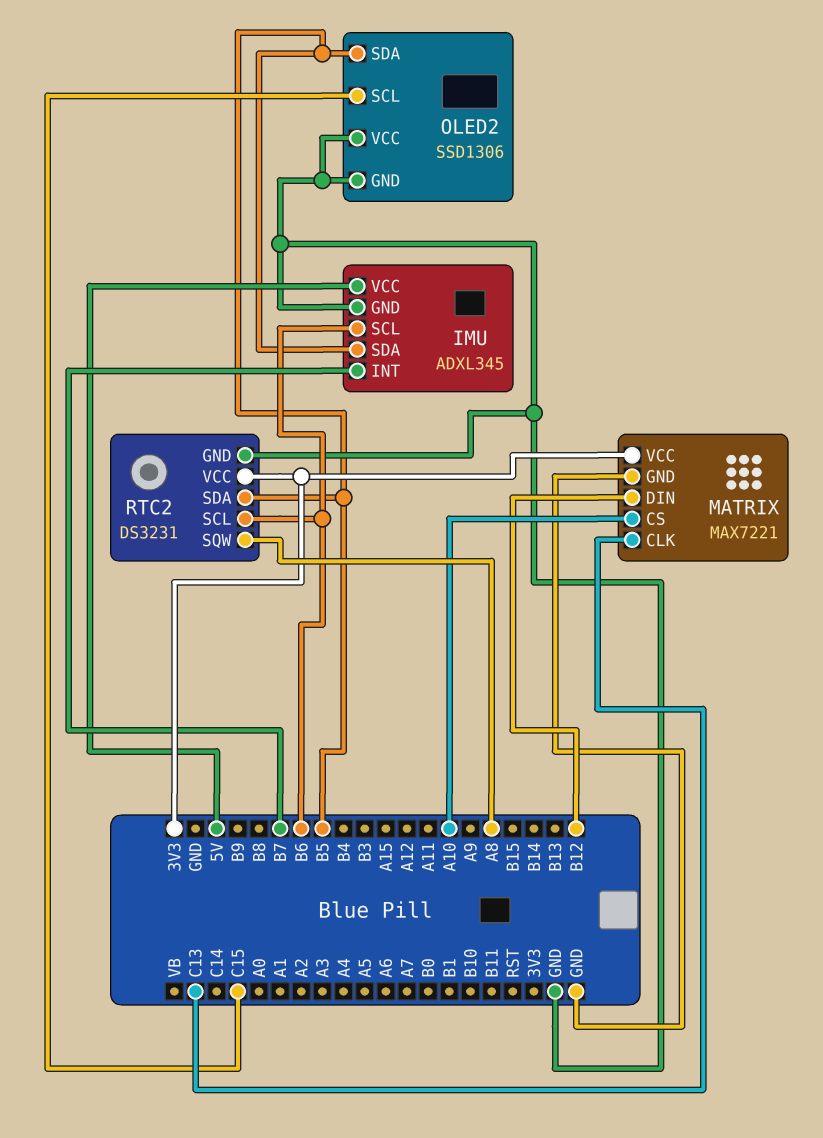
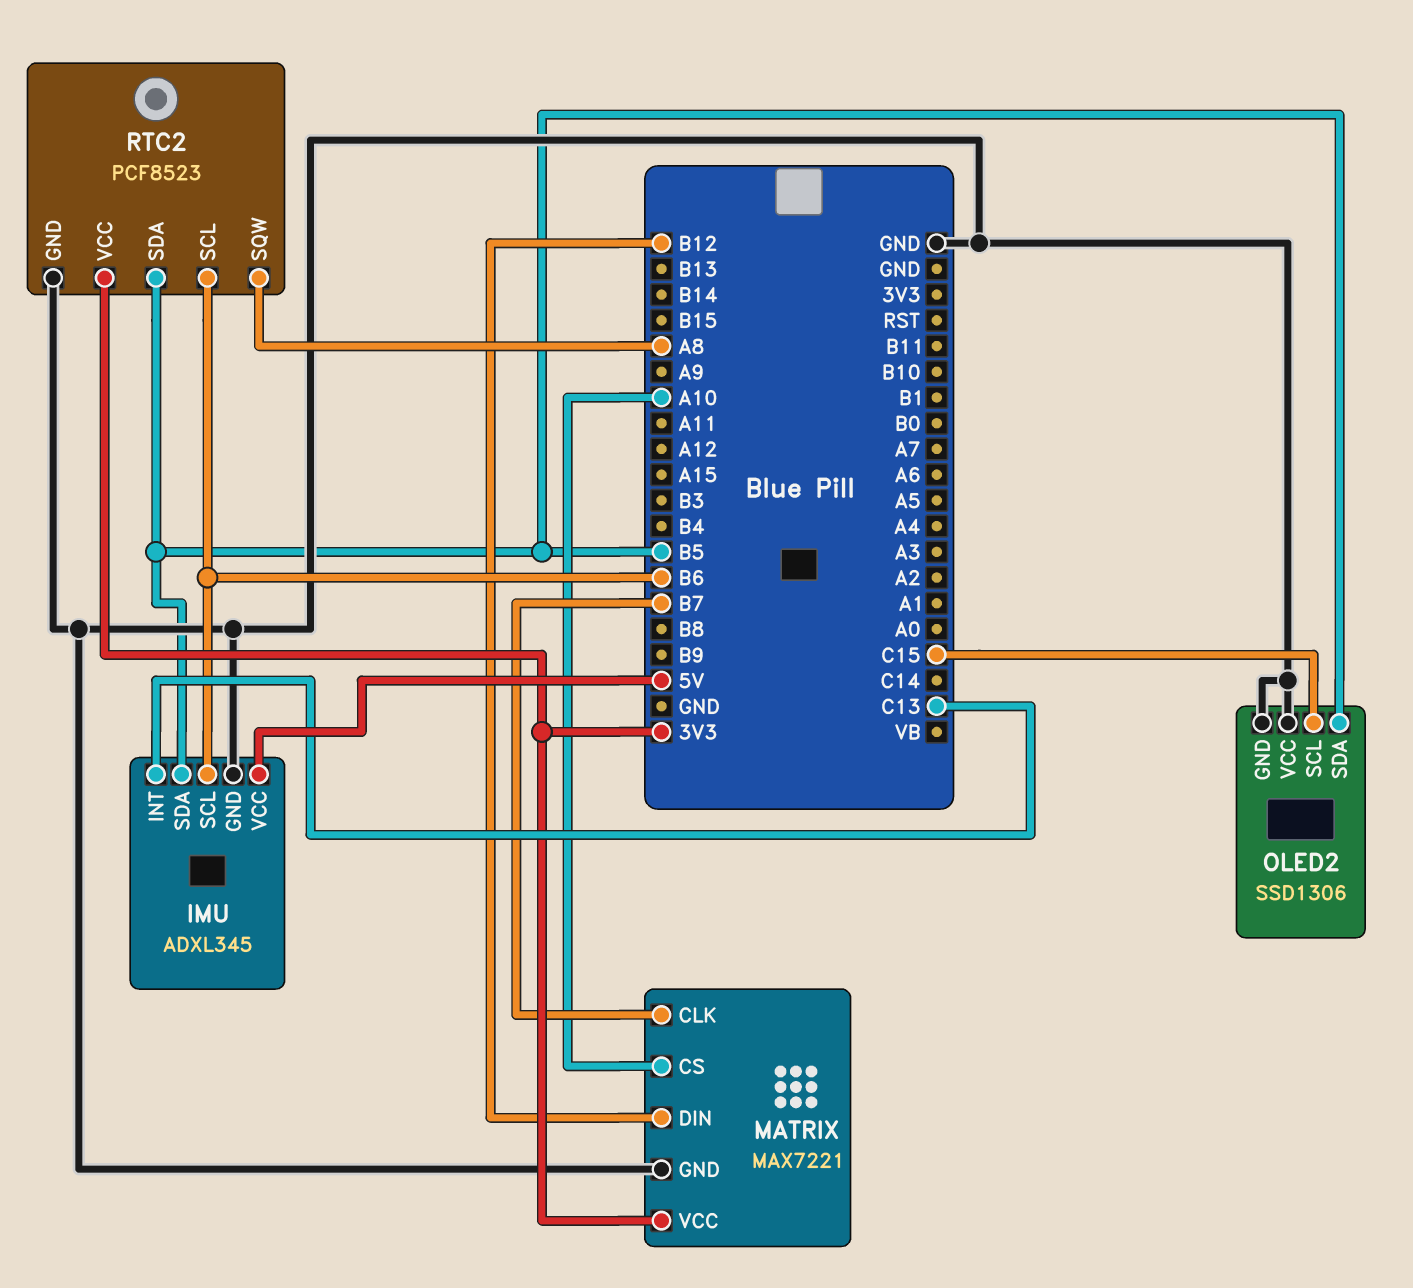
IMU pin INT: B7 -> C13
MATRIX pin CLK: C13 -> B7
RTC2: DS3231 -> PCF8523

